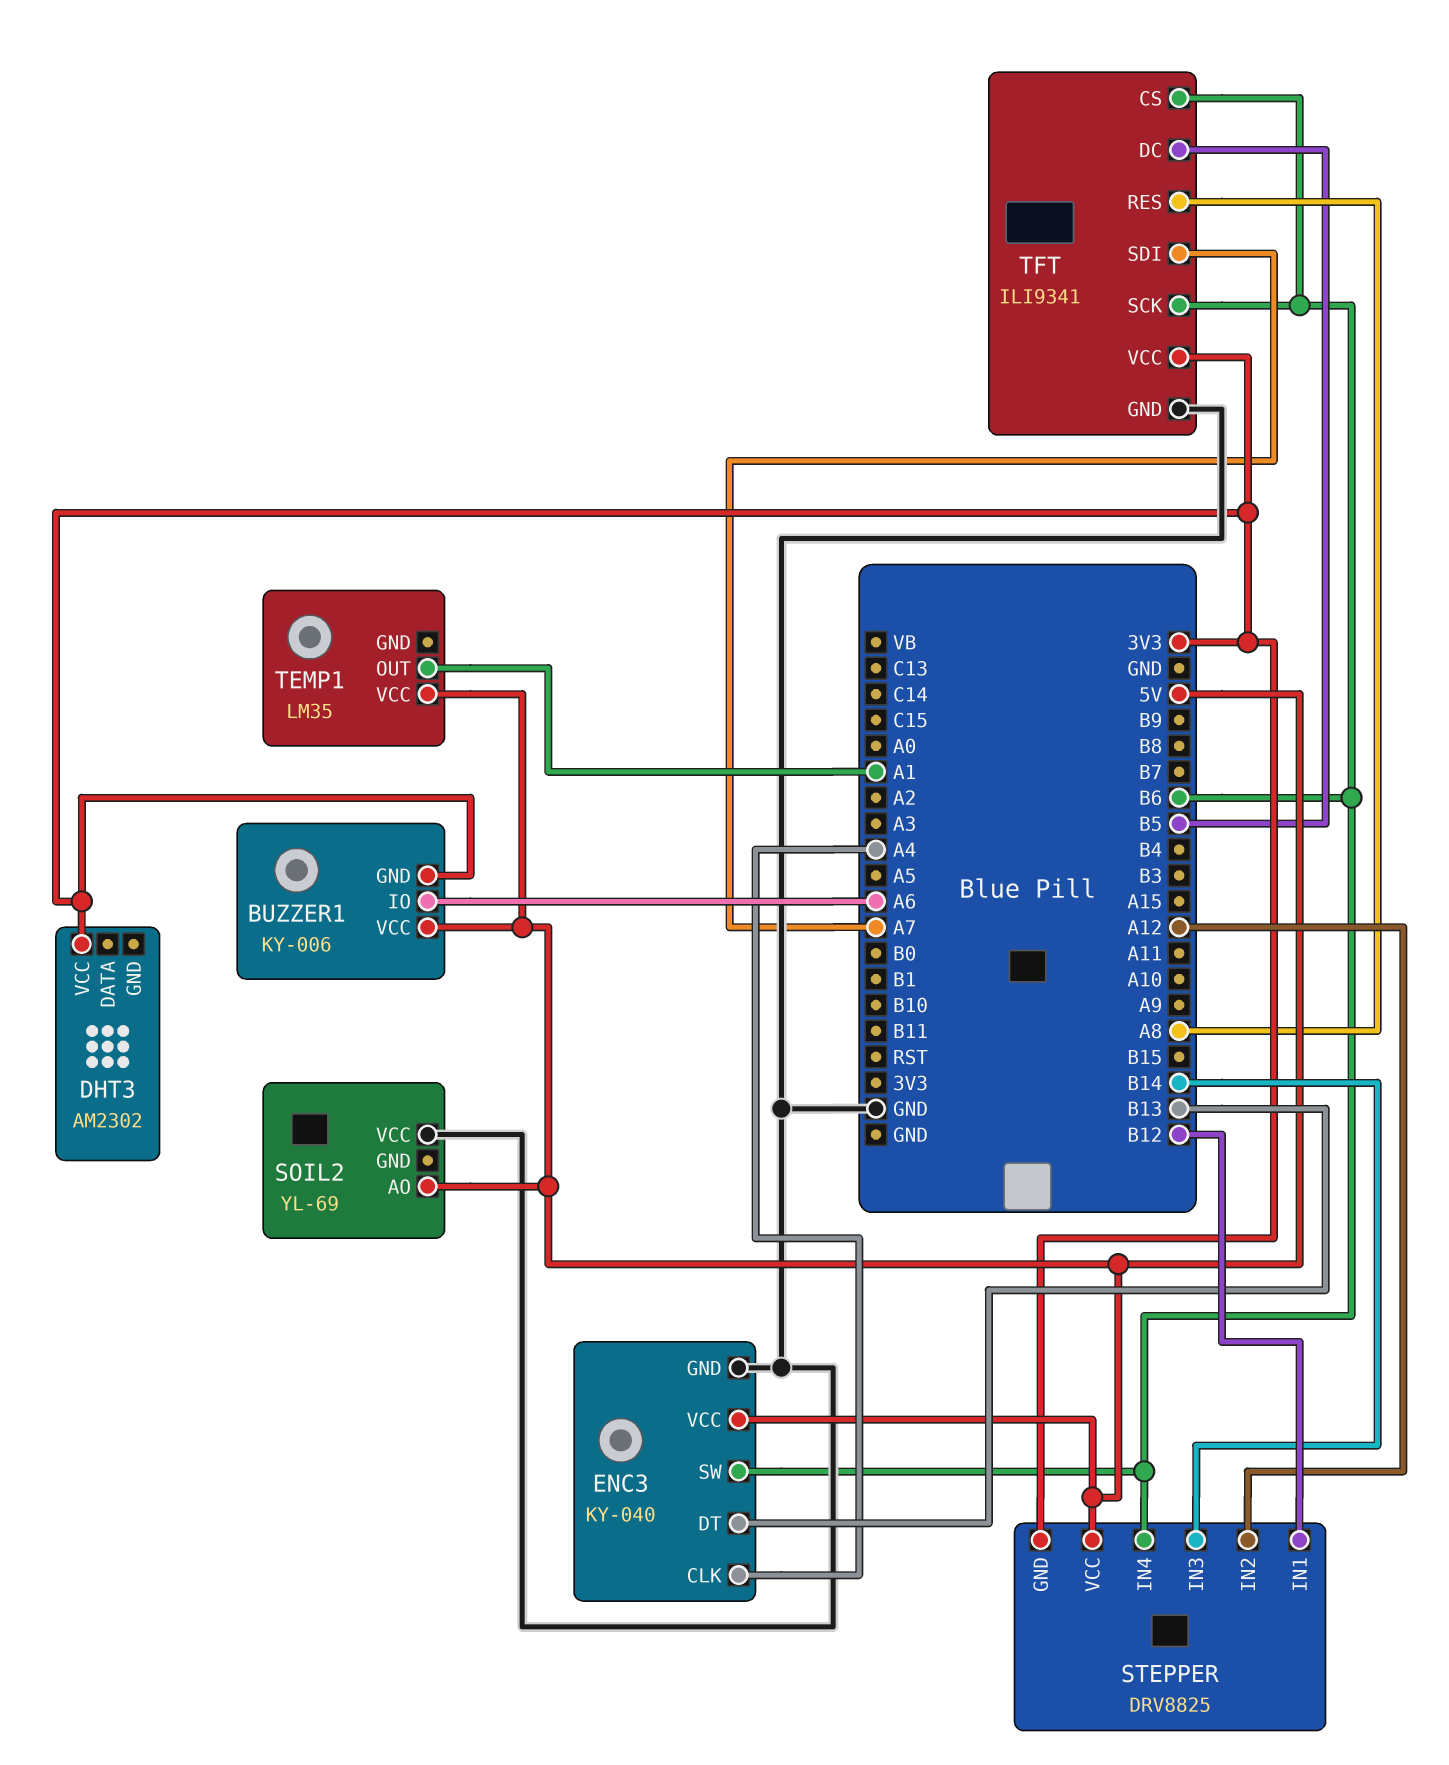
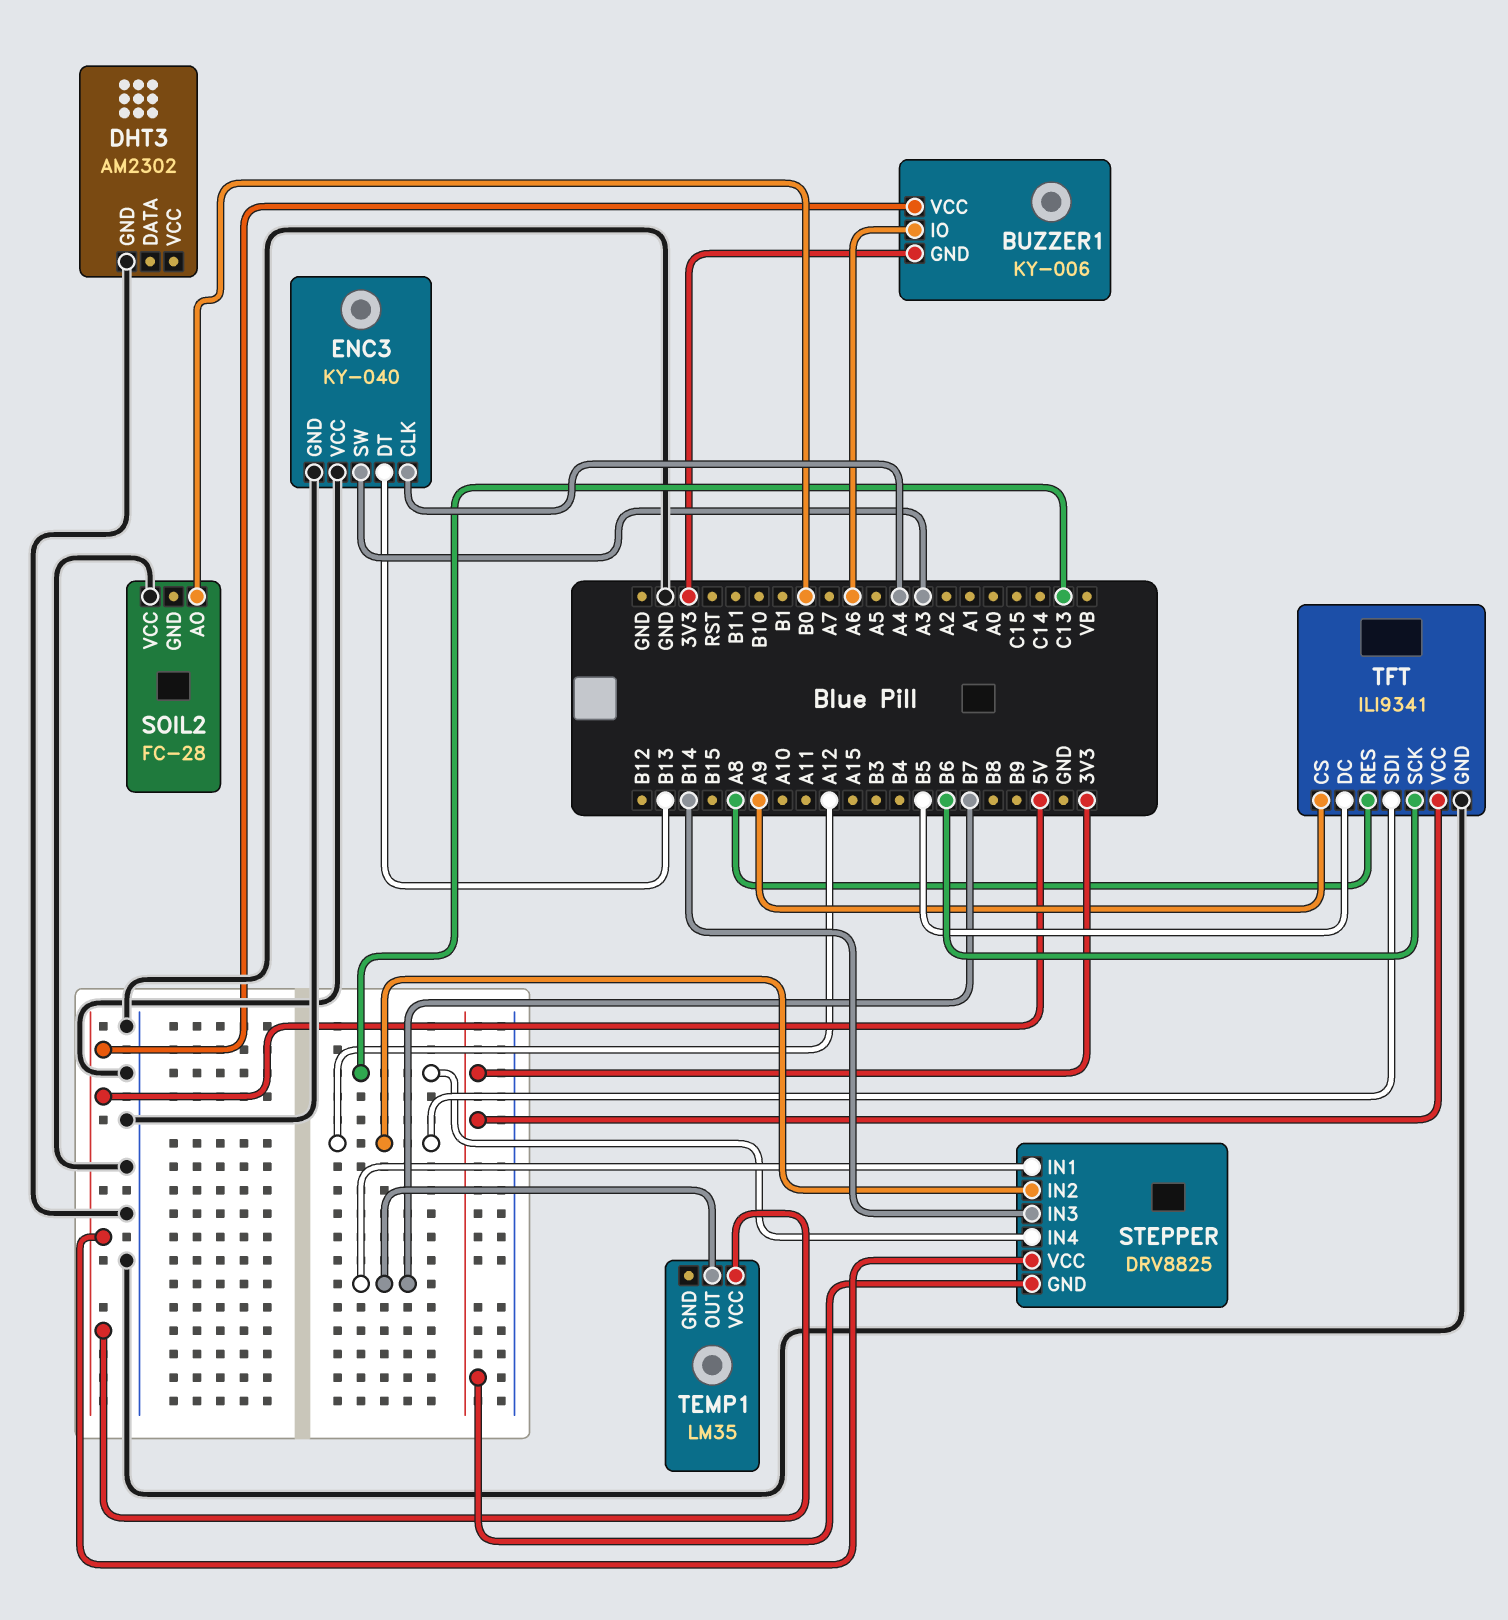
DHT3 pin GND: none -> GND
DHT3 pin VCC: 3V3 -> none
ENC3 pin SW: B6 -> A3
ENC3 pin VCC: 5V -> GND
SOIL2: YL-69 -> FC-28
SOIL2 pin AO: 5V -> B0
STEPPER pin IN1: B12 -> B7
STEPPER pin IN4: B6 -> C13
TEMP1 pin OUT: A1 -> B7
TFT pin CS: B6 -> A9
TFT pin SDI: A7 -> A12

